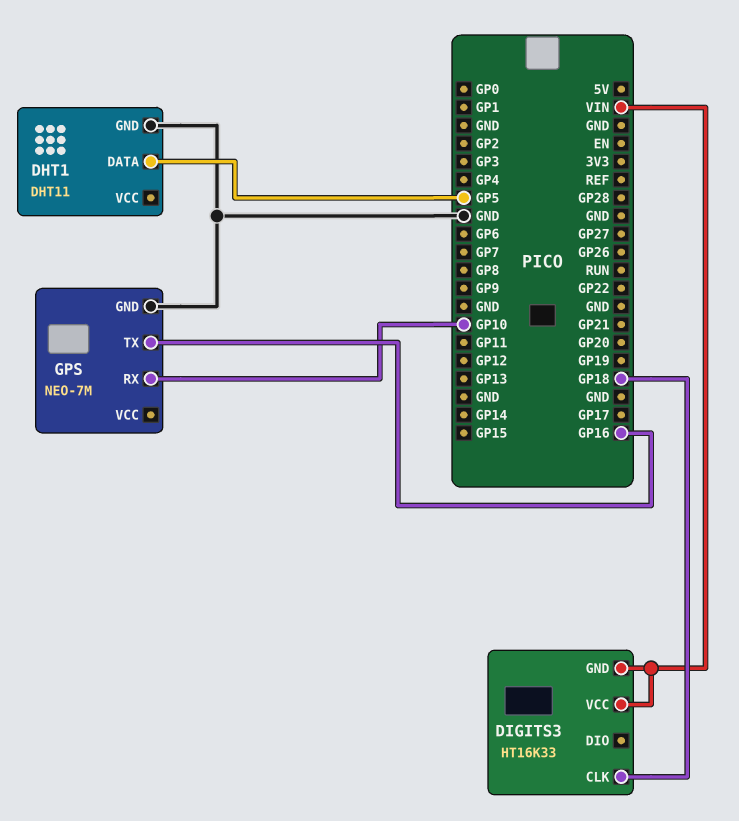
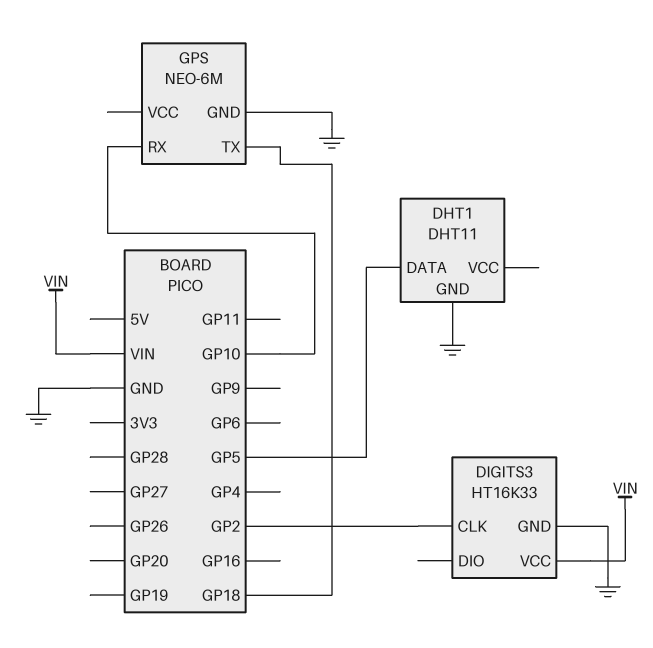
DIGITS3 pin CLK: GP18 -> GP2
DIGITS3 pin GND: VIN -> GND
GPS: NEO-7M -> NEO-6M
GPS pin TX: GP16 -> GP18

